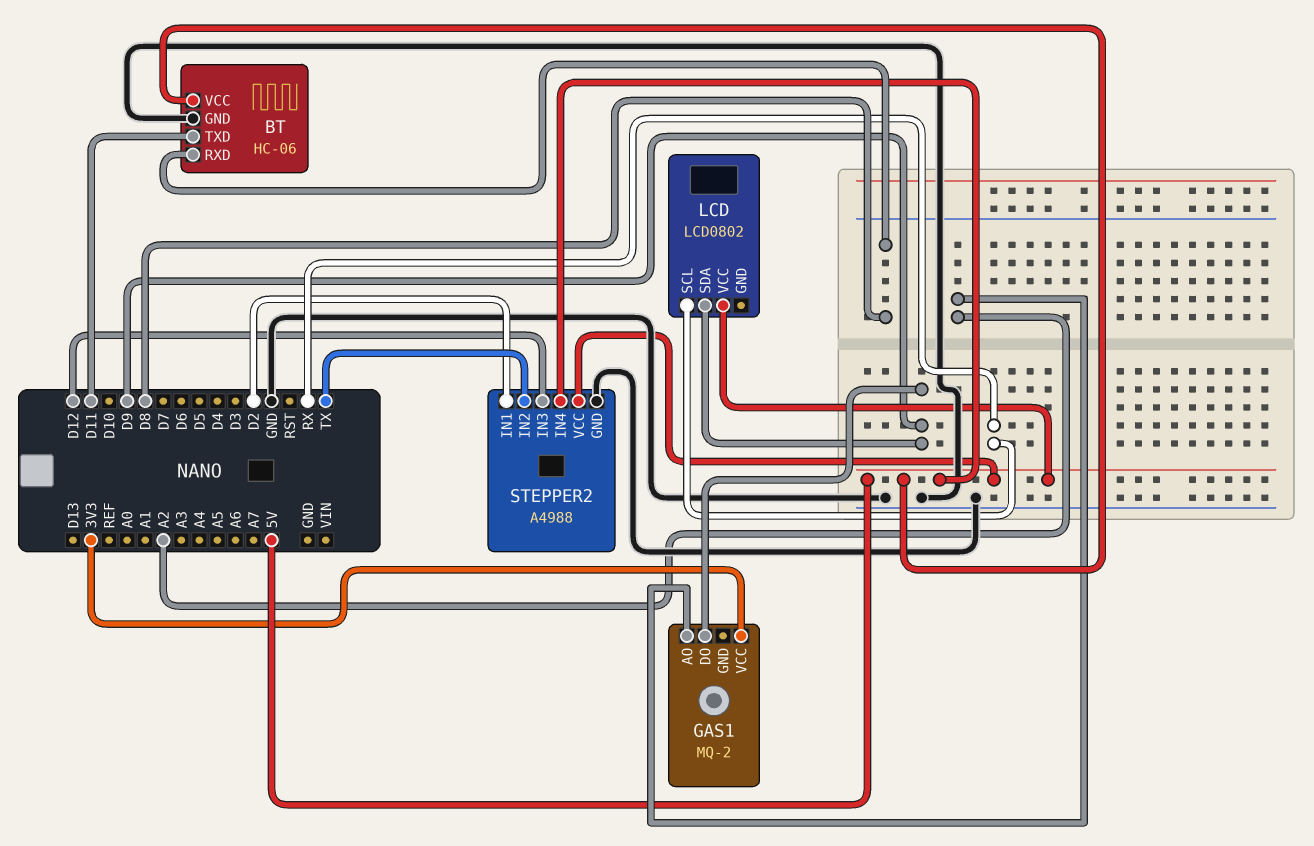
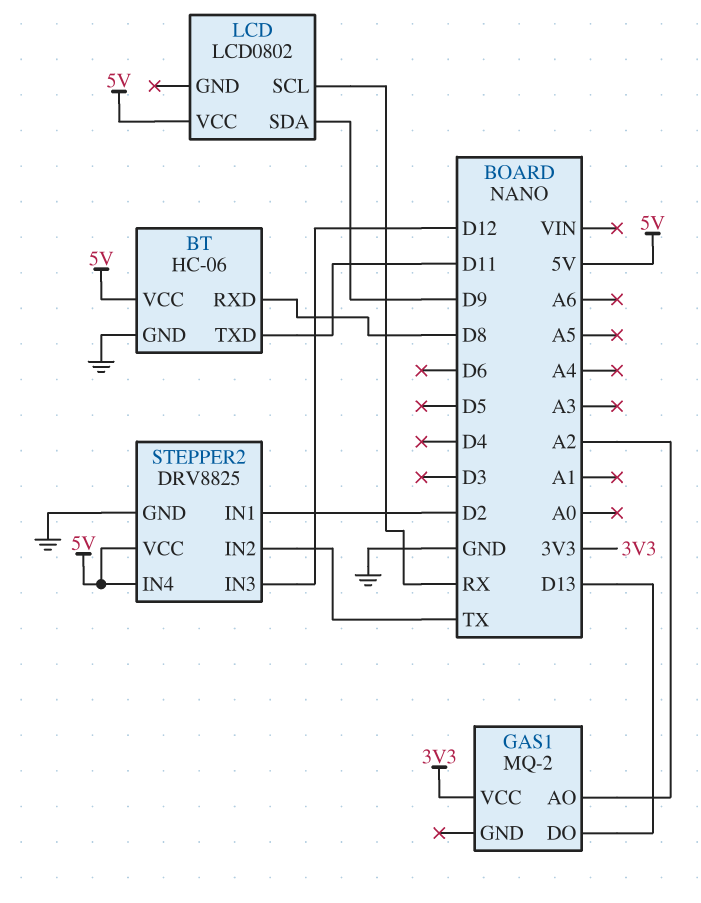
GAS1 pin DO: D9 -> D13
STEPPER2: A4988 -> DRV8825

